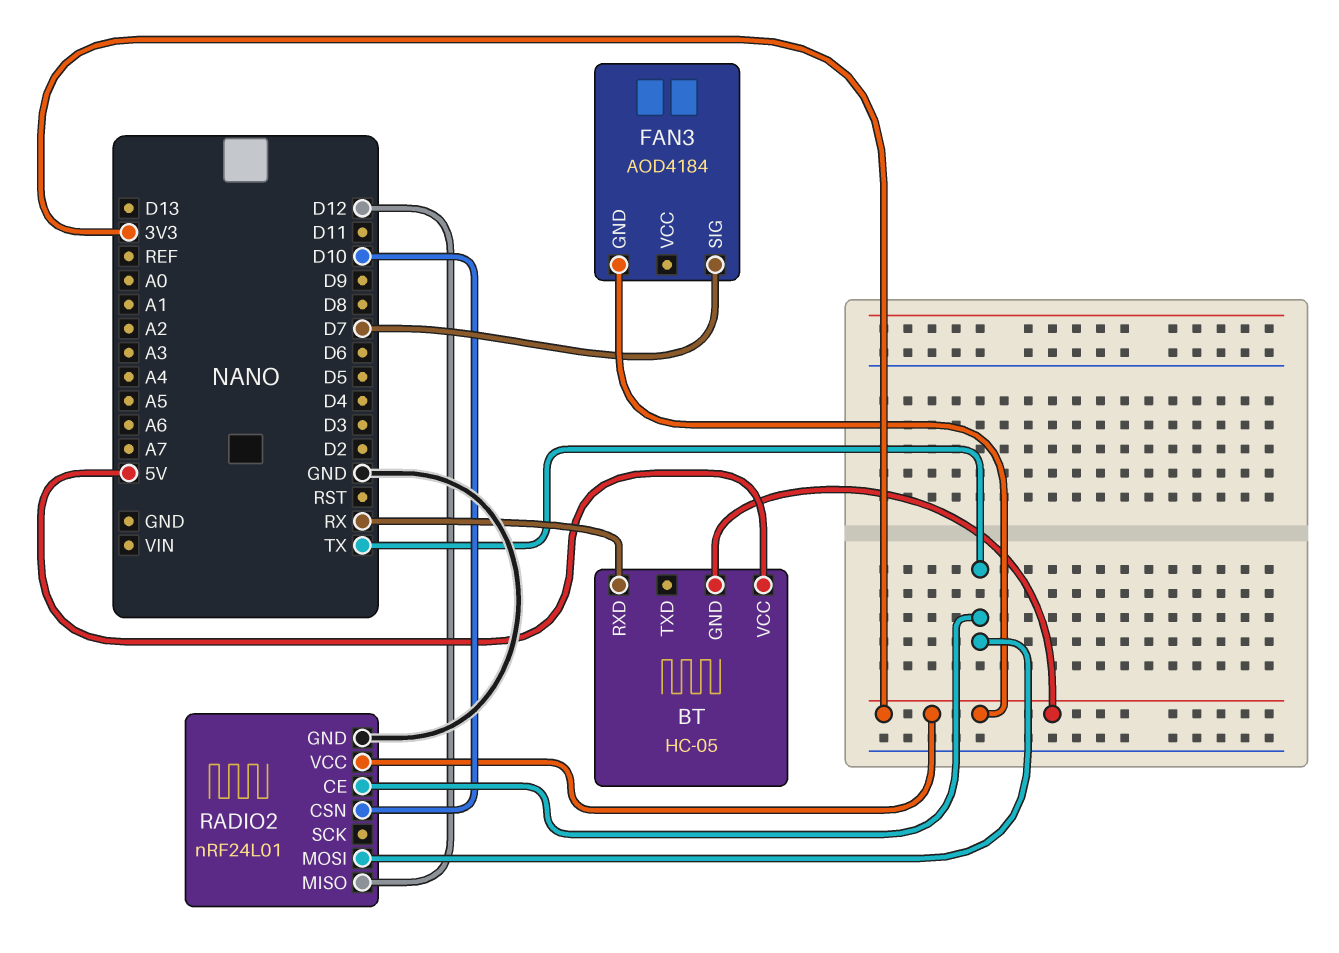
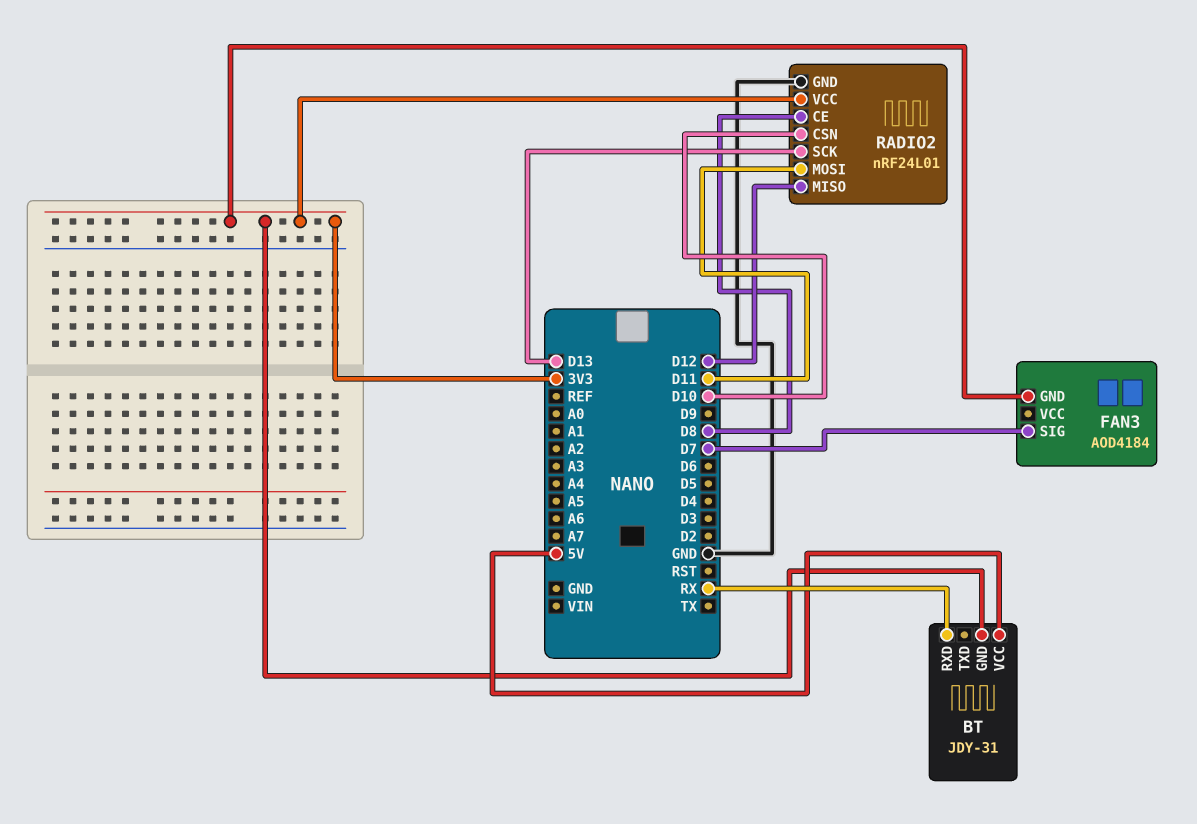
BT: HC-05 -> JDY-31
RADIO2 pin CE: TX -> D8
RADIO2 pin MOSI: TX -> D11
RADIO2 pin SCK: none -> D13

